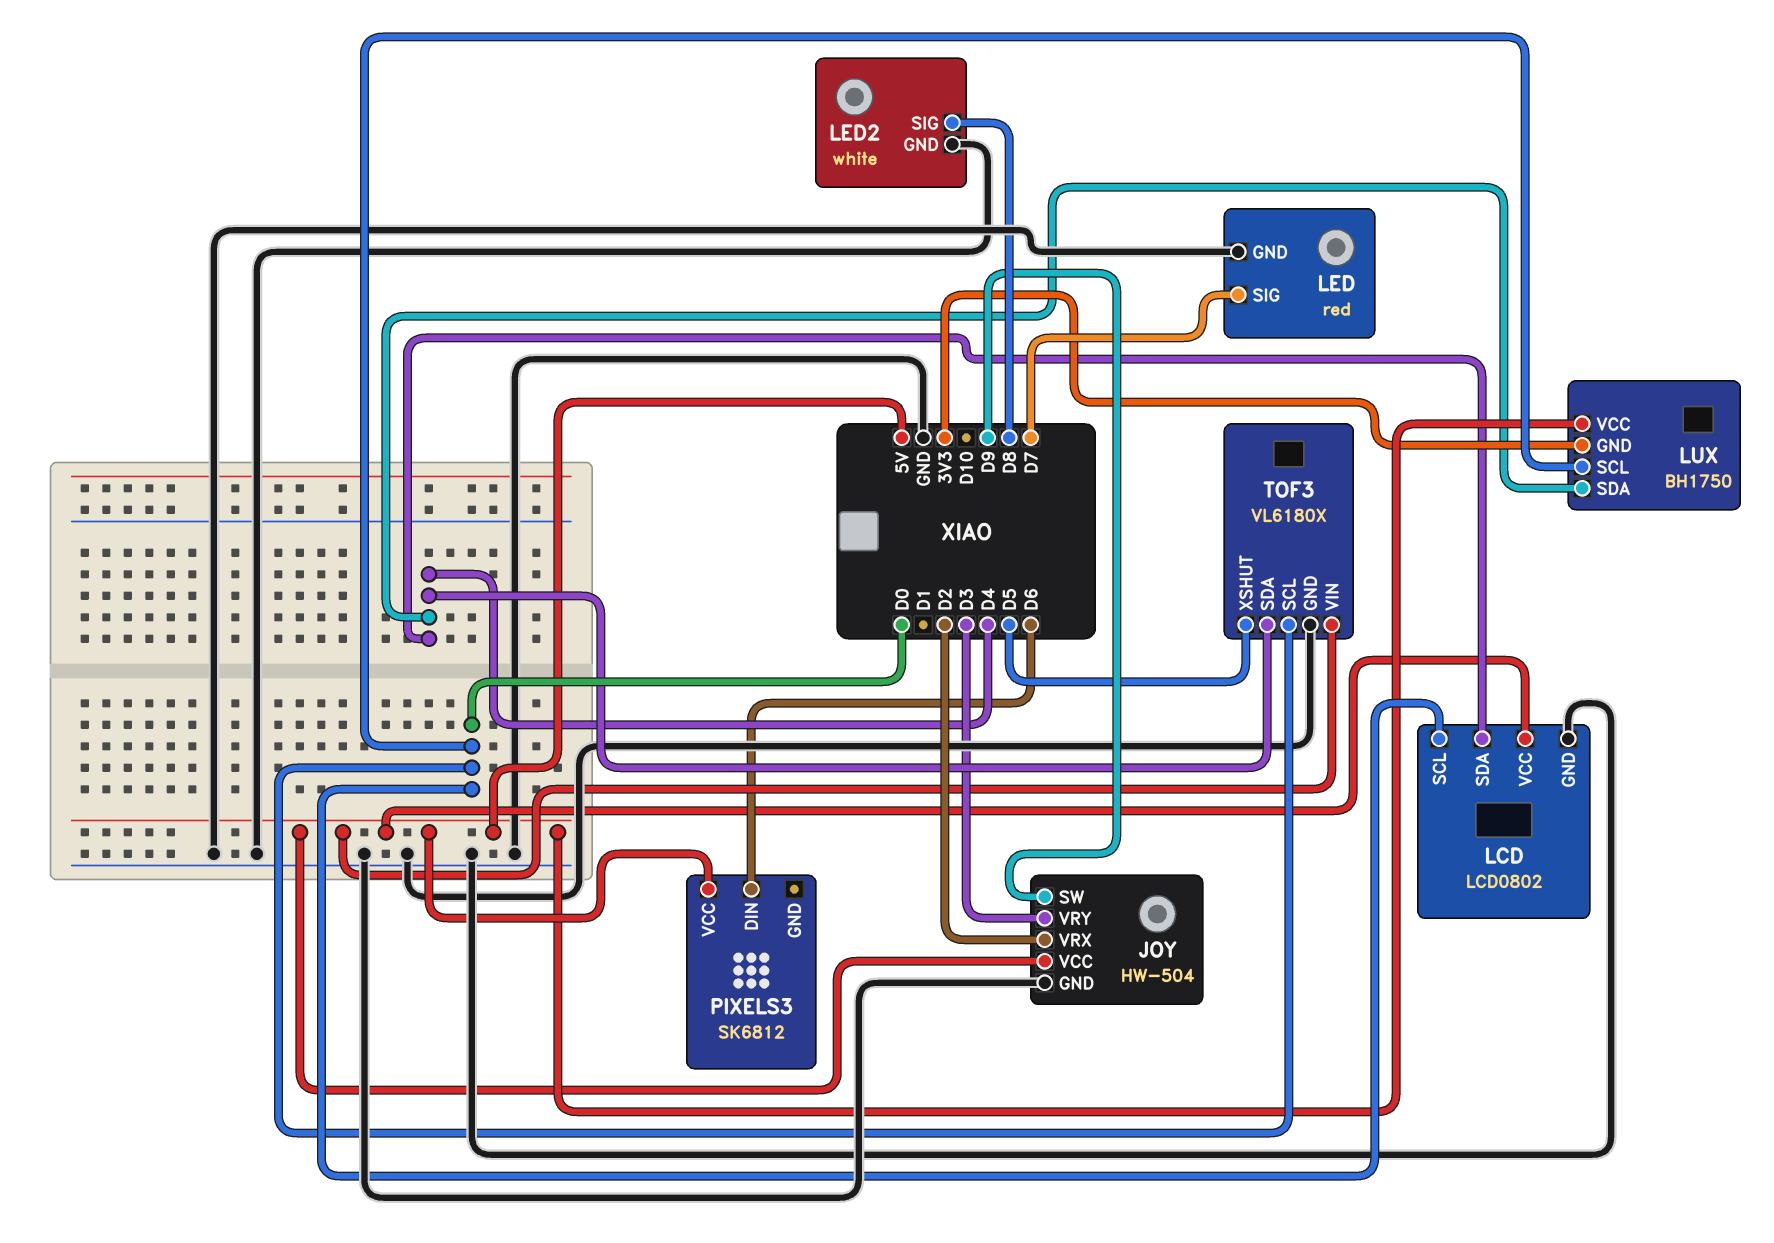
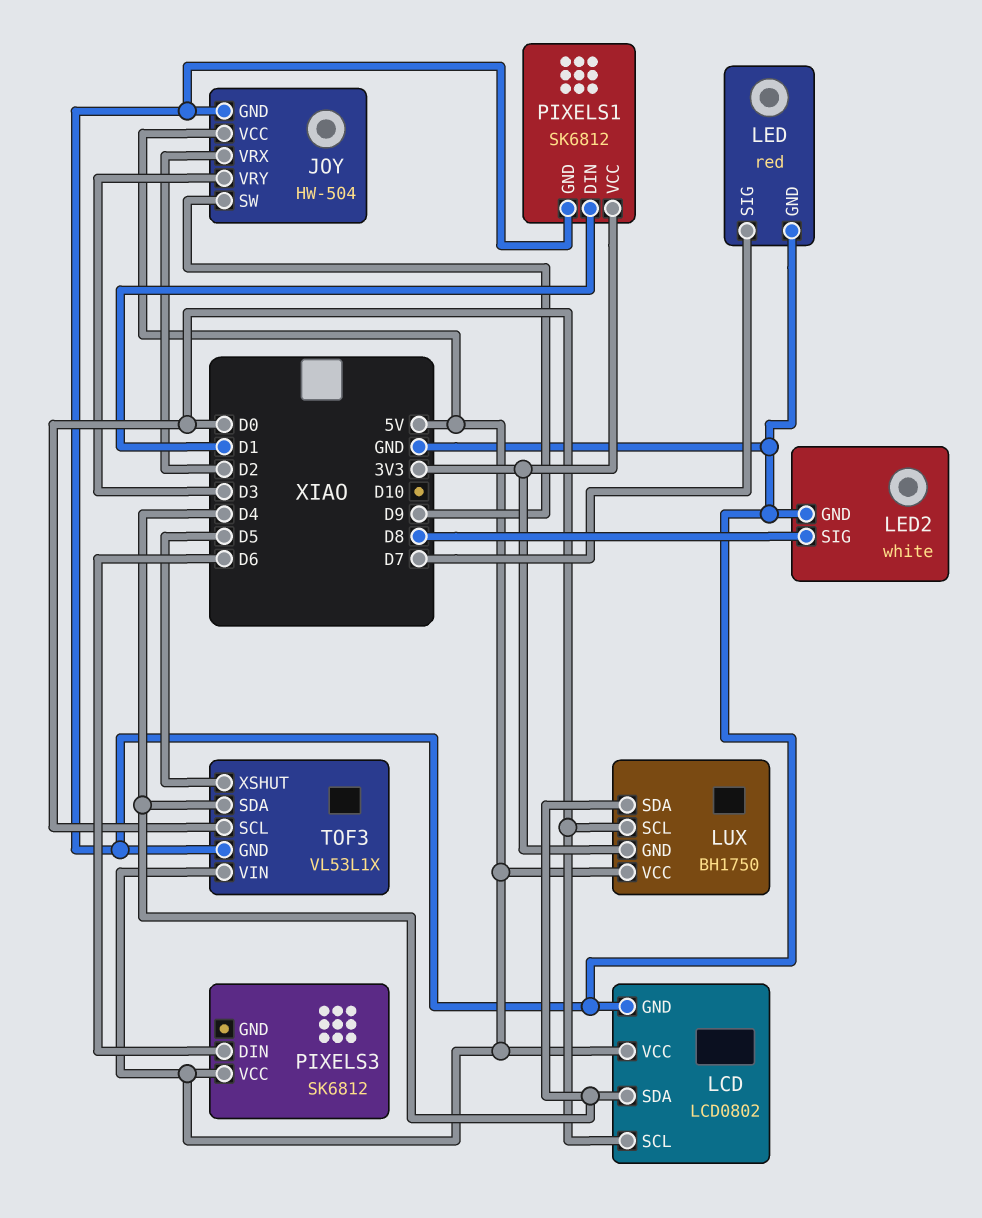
PIXELS1: none -> SK6812
PIXELS1 pin DIN: none -> D1
PIXELS1 pin GND: none -> GND
PIXELS1 pin VCC: none -> 3V3
TOF3: VL6180X -> VL53L1X

